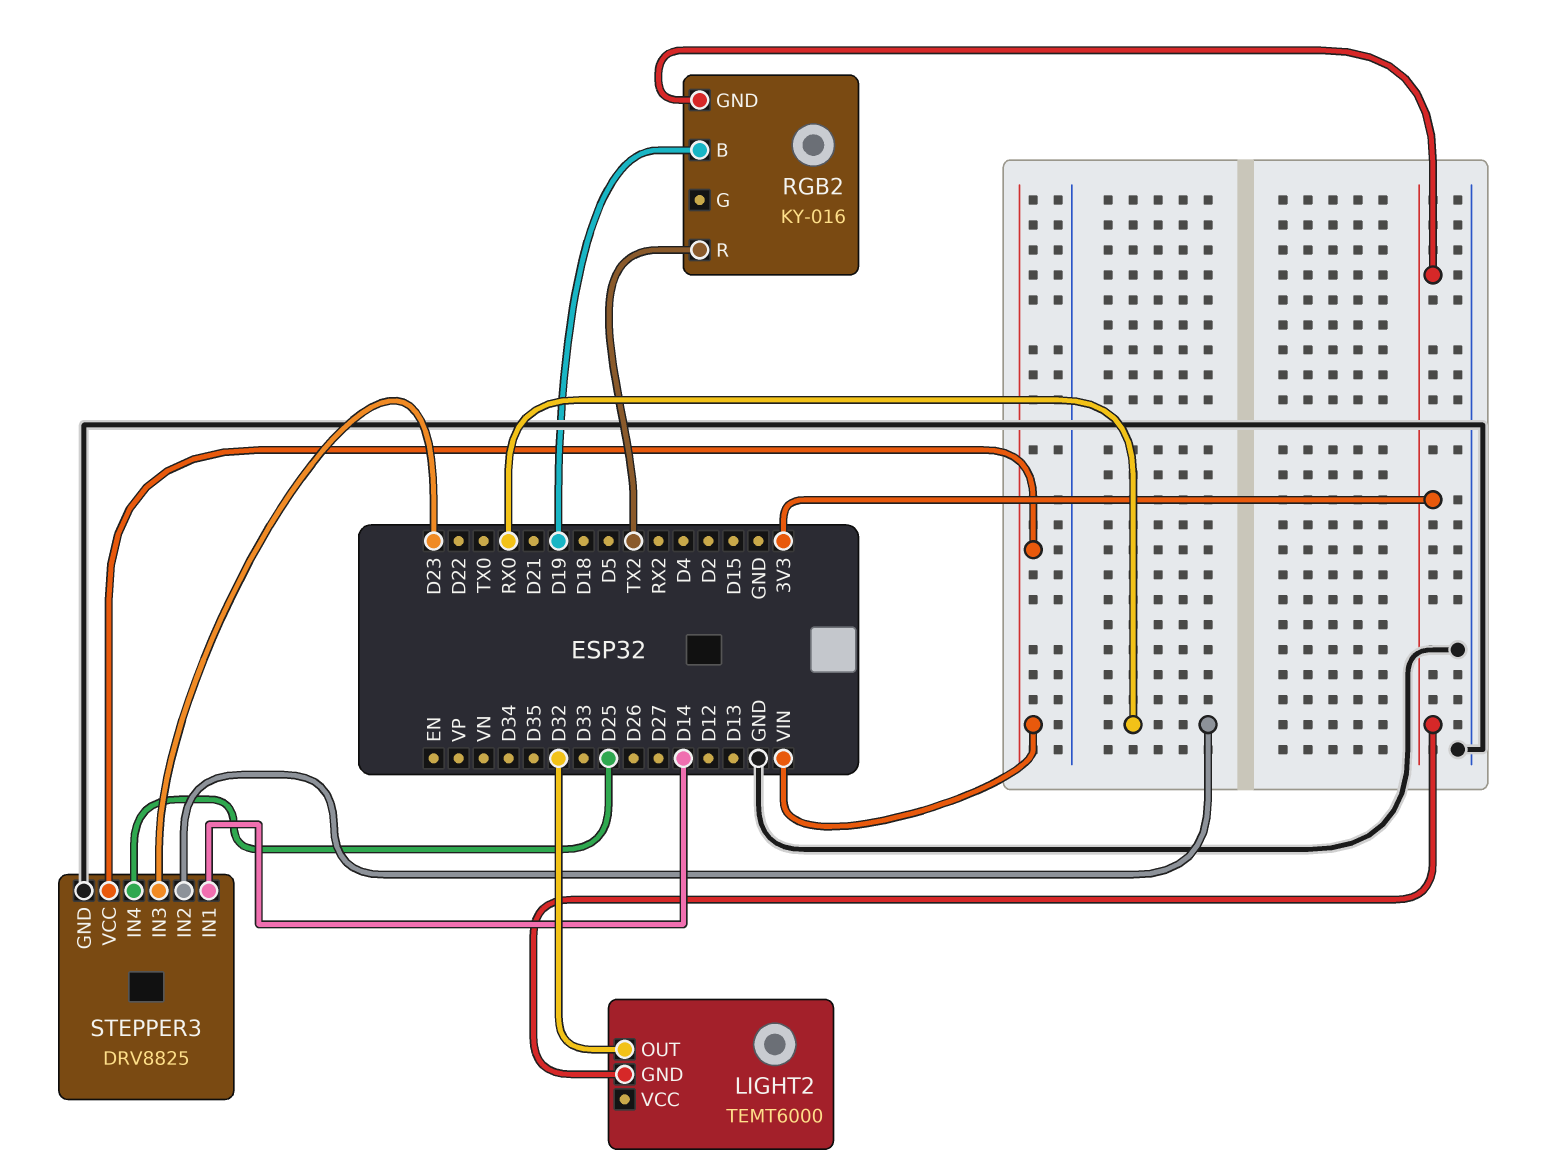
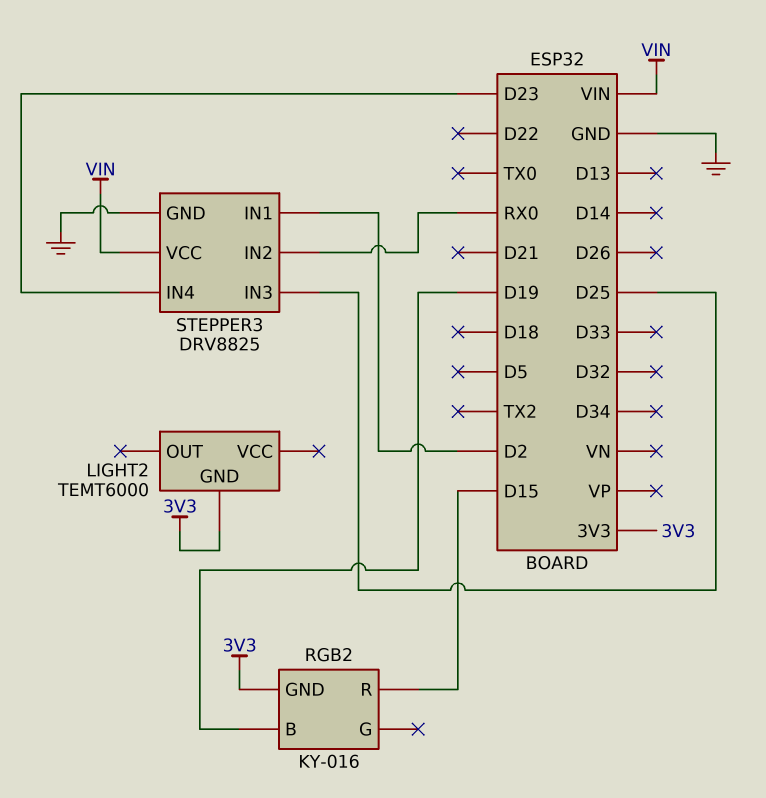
LIGHT2 pin OUT: D32 -> none
RGB2 pin R: TX2 -> D15
STEPPER3 pin IN1: D14 -> D2
STEPPER3 pin IN3: D23 -> D25
STEPPER3 pin IN4: D25 -> D23

